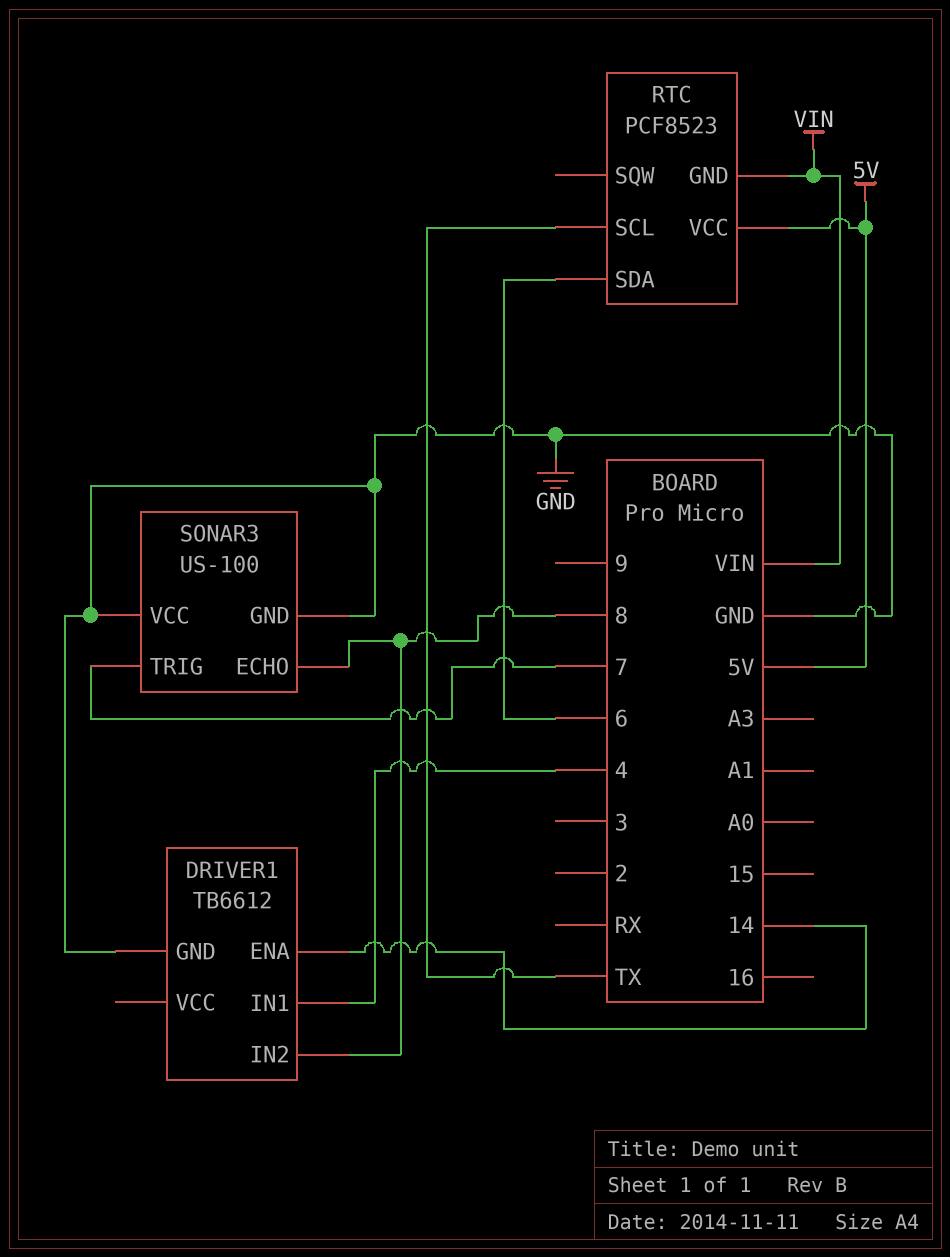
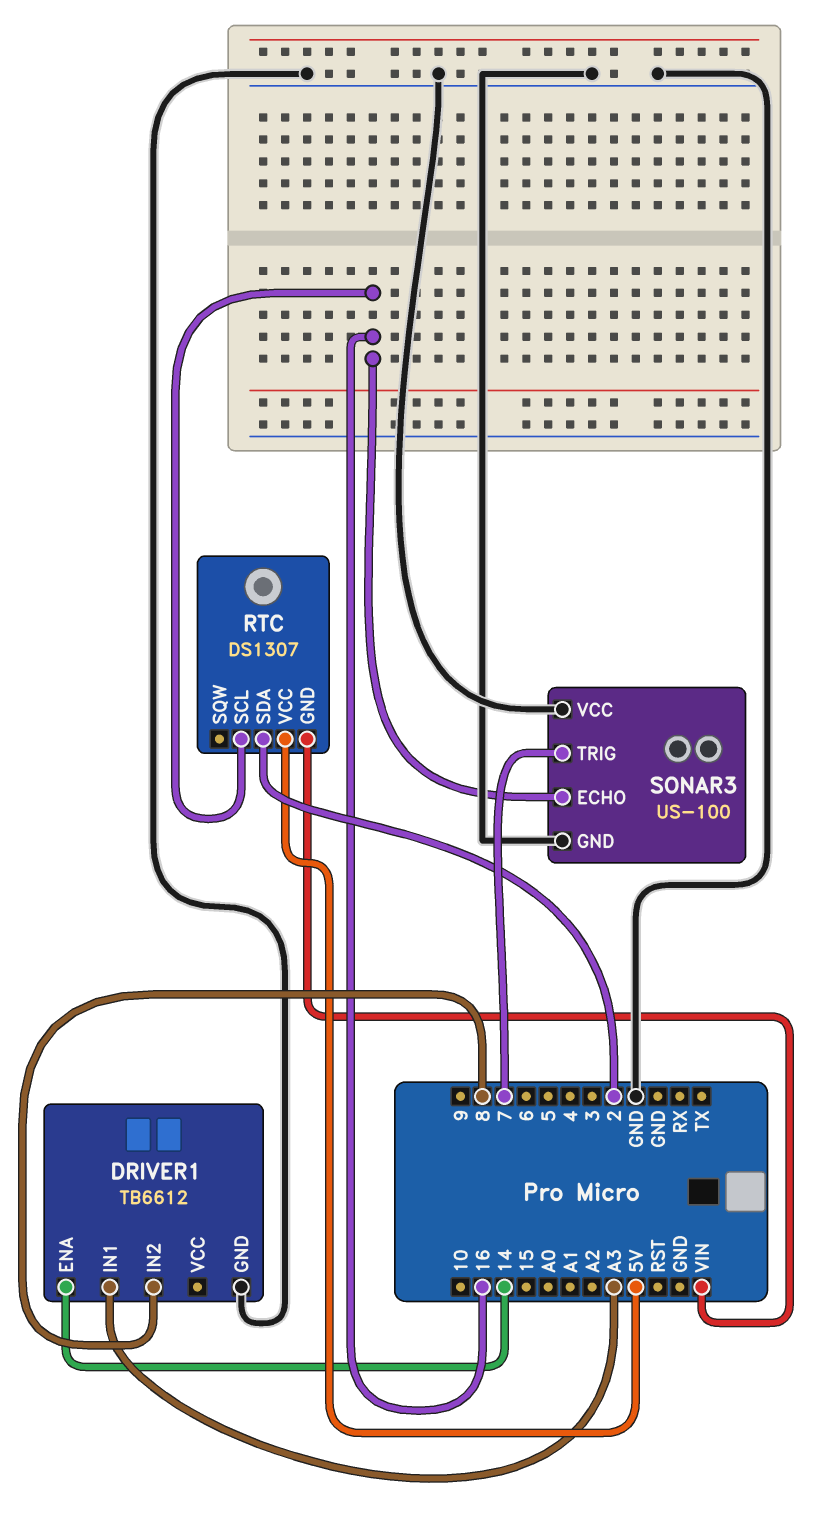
DRIVER1 pin IN1: 4 -> A3
RTC: PCF8523 -> DS1307
RTC pin SCL: TX -> 16
RTC pin SDA: 6 -> 2
SONAR3 pin ECHO: 8 -> 16

